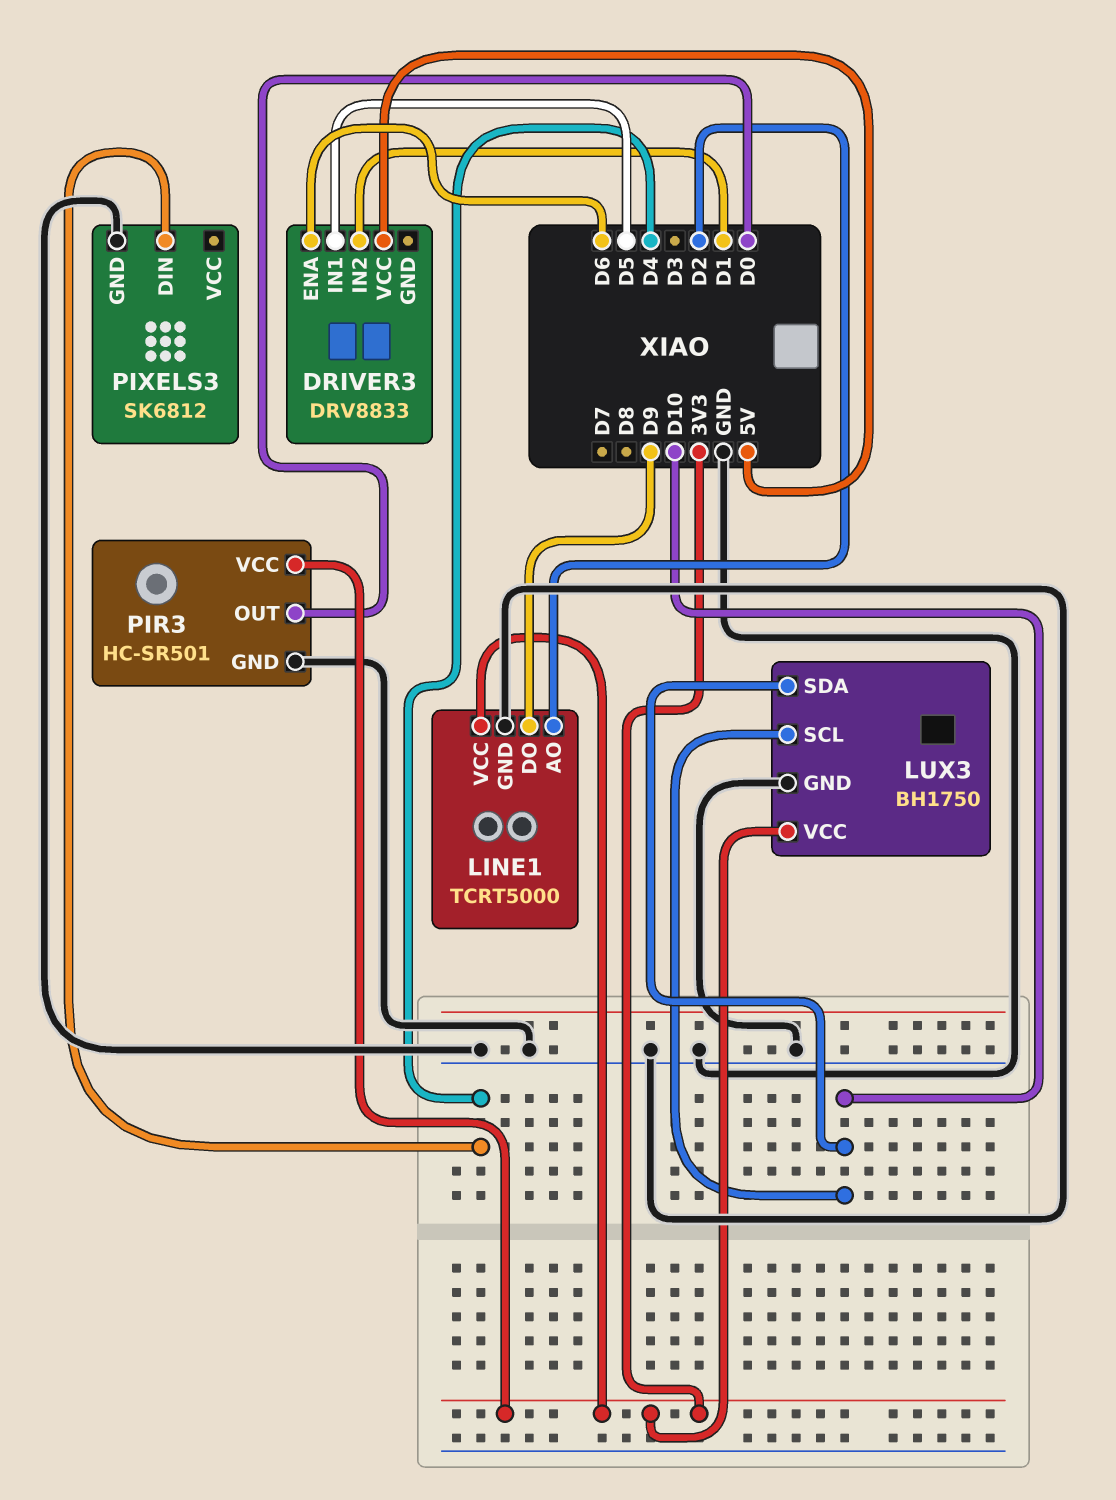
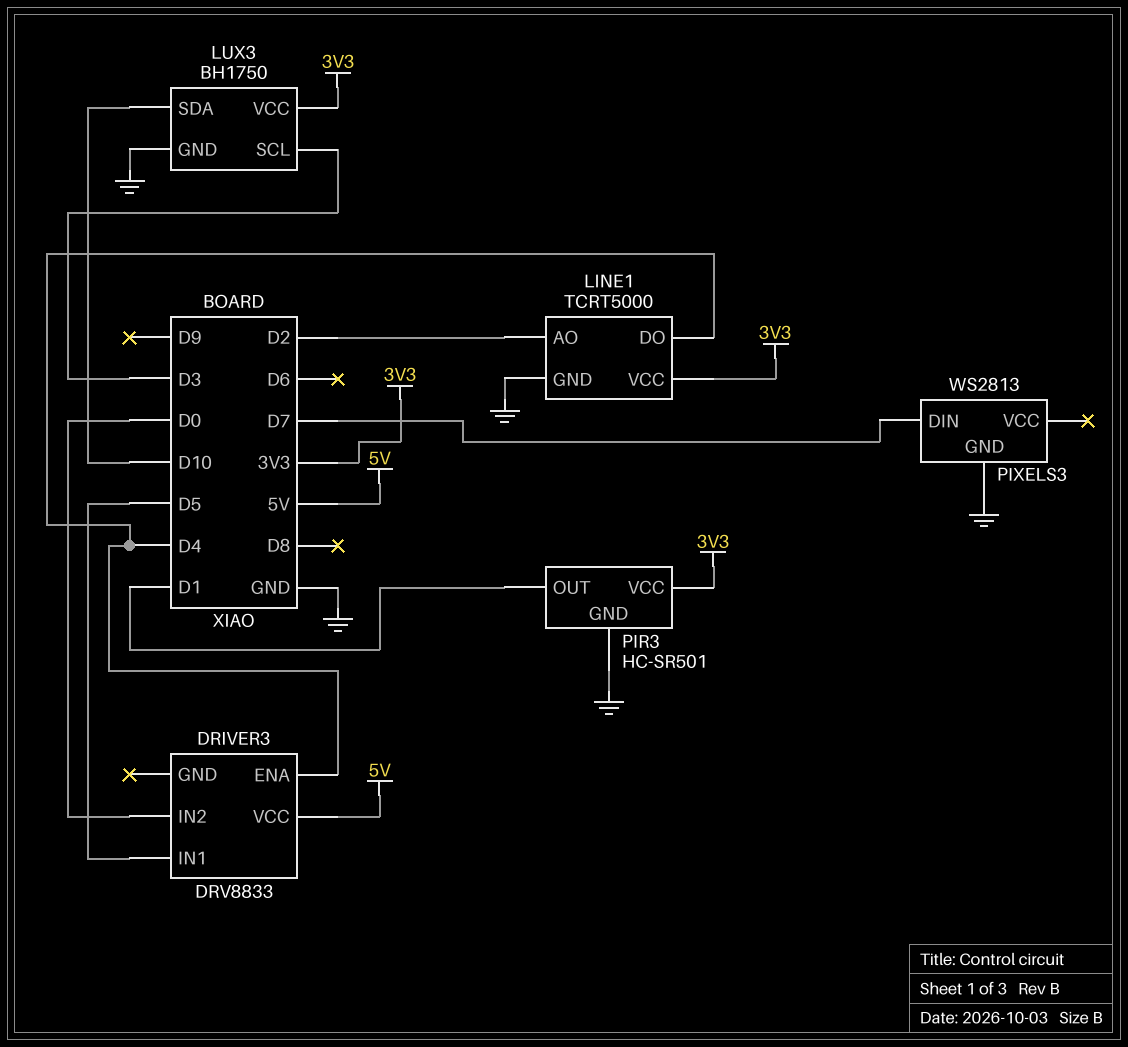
DRIVER3 pin ENA: D6 -> D4
DRIVER3 pin IN2: D1 -> D0
LINE1 pin DO: D9 -> D4
LUX3 pin SCL: D10 -> D3
PIR3 pin OUT: D0 -> D1
PIXELS3: SK6812 -> WS2813
PIXELS3 pin DIN: D4 -> D7

